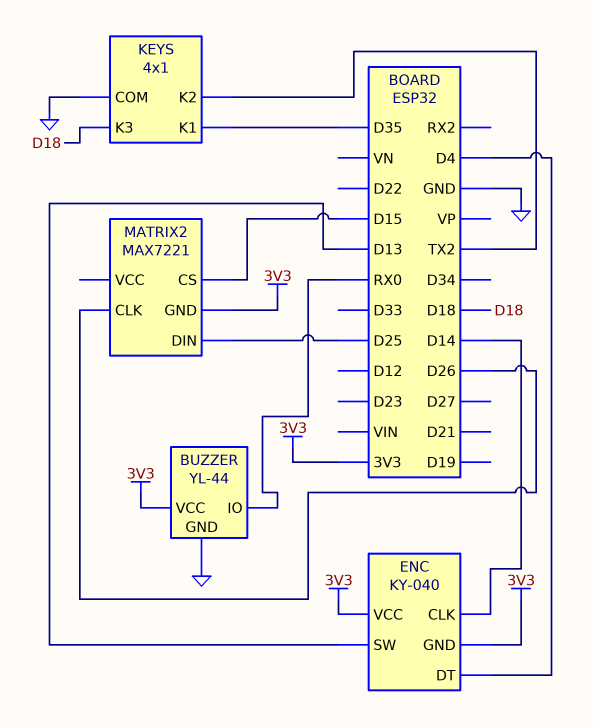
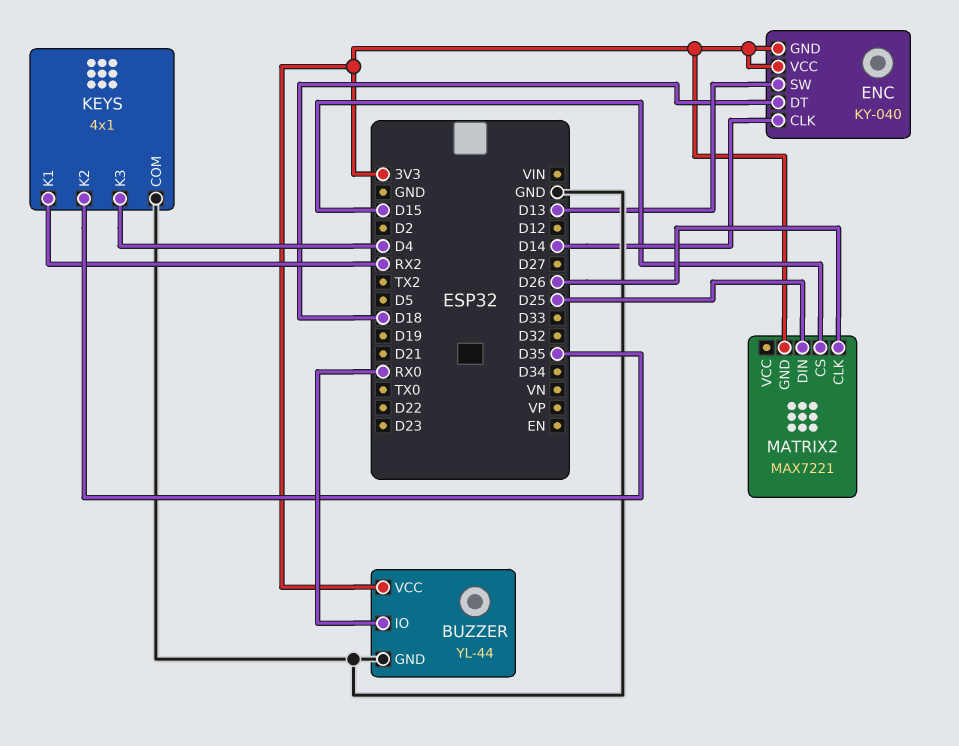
ENC pin DT: D4 -> D18
KEYS pin K1: D35 -> RX2
KEYS pin K2: TX2 -> D35
KEYS pin K3: D18 -> D4

